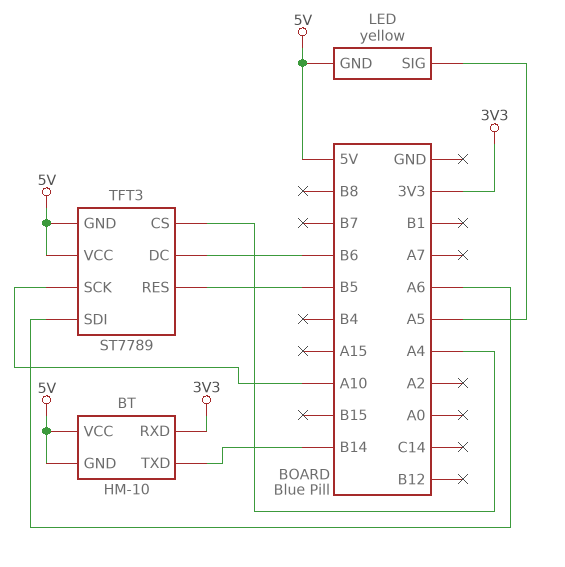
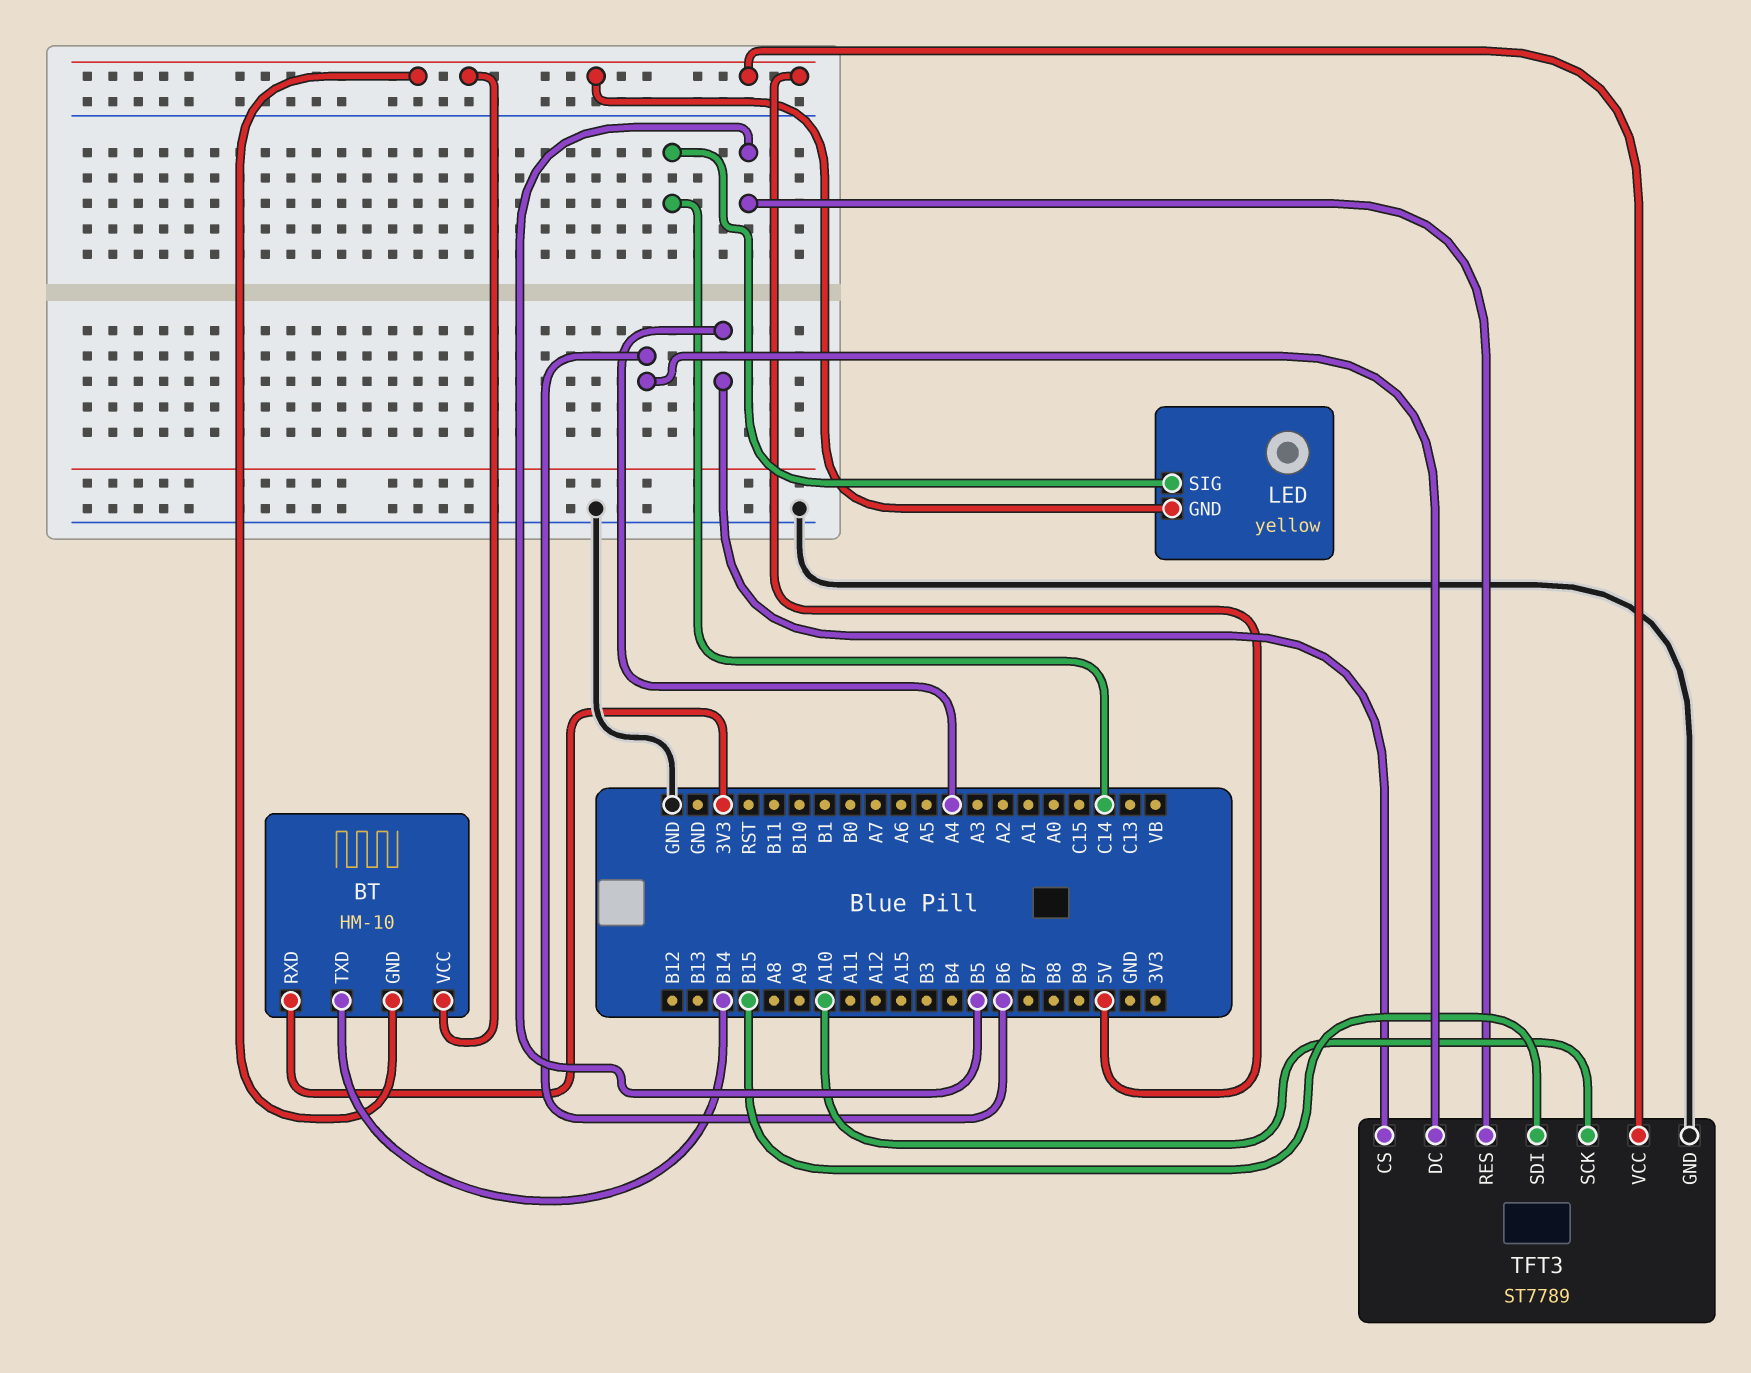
LED pin SIG: A5 -> C14
TFT3 pin GND: 5V -> GND
TFT3 pin SDI: A6 -> B15

